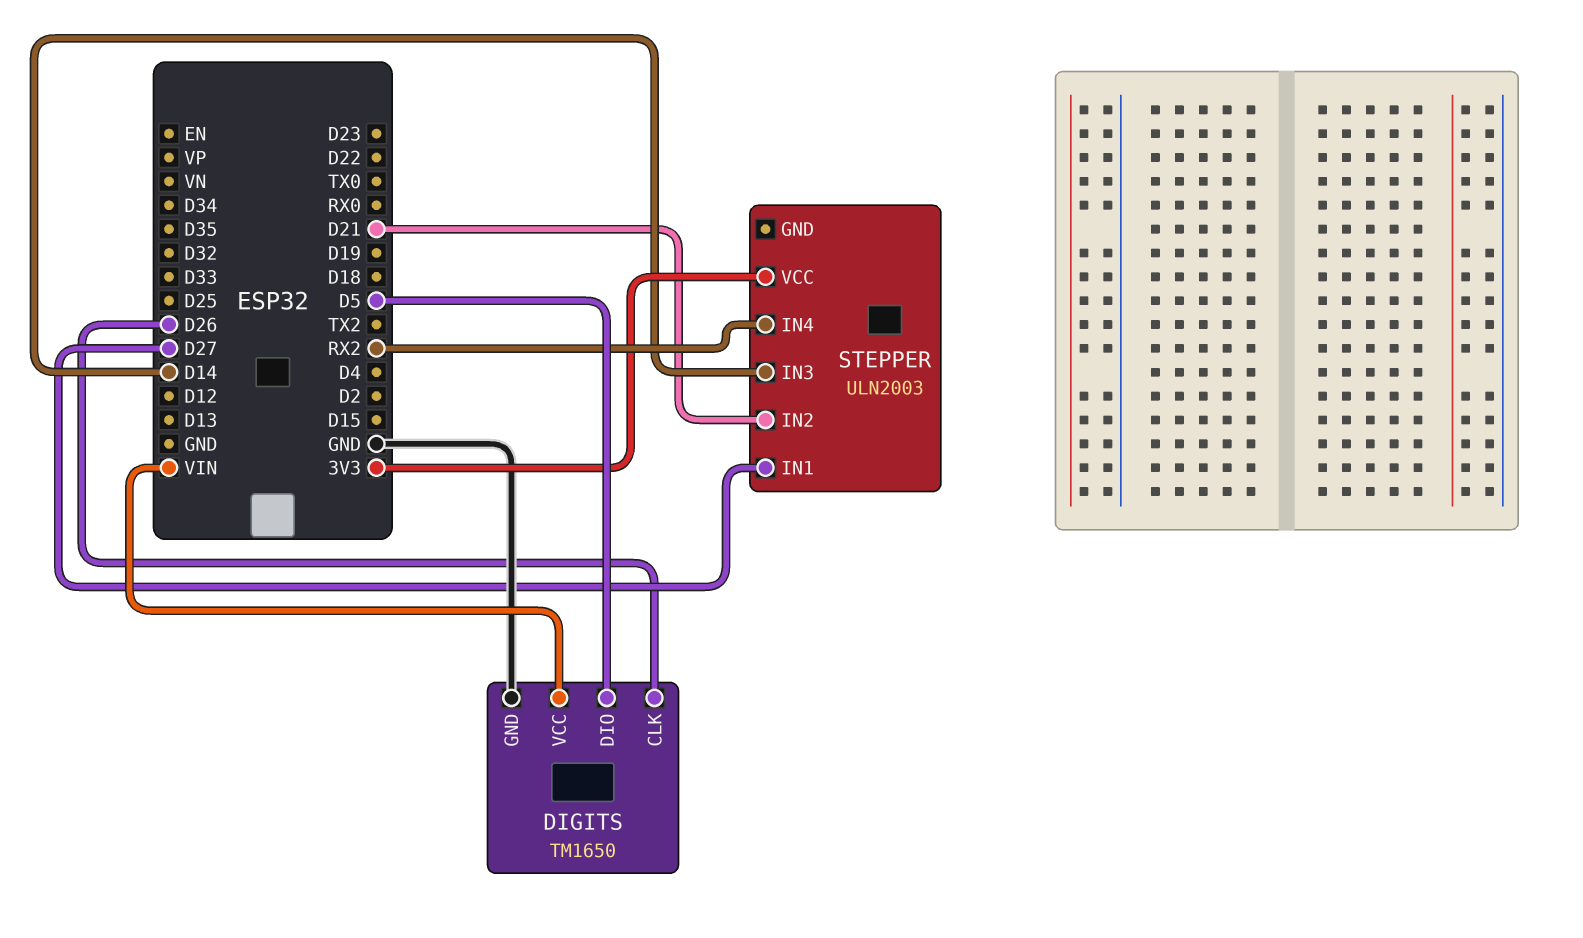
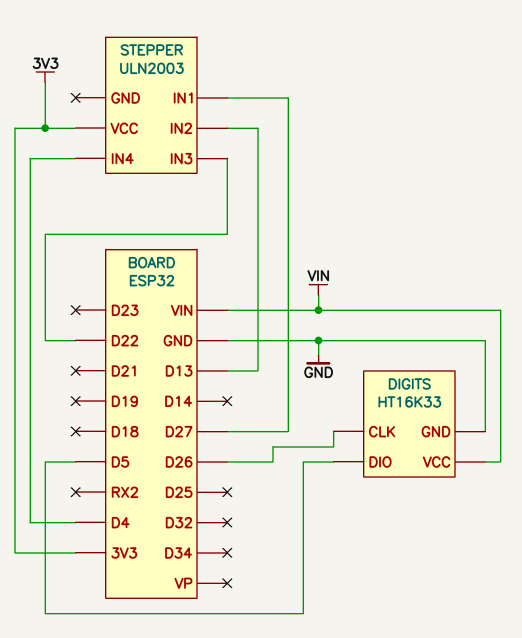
DIGITS: TM1650 -> HT16K33
STEPPER pin IN2: D21 -> D13
STEPPER pin IN3: D14 -> D22
STEPPER pin IN4: RX2 -> D4

